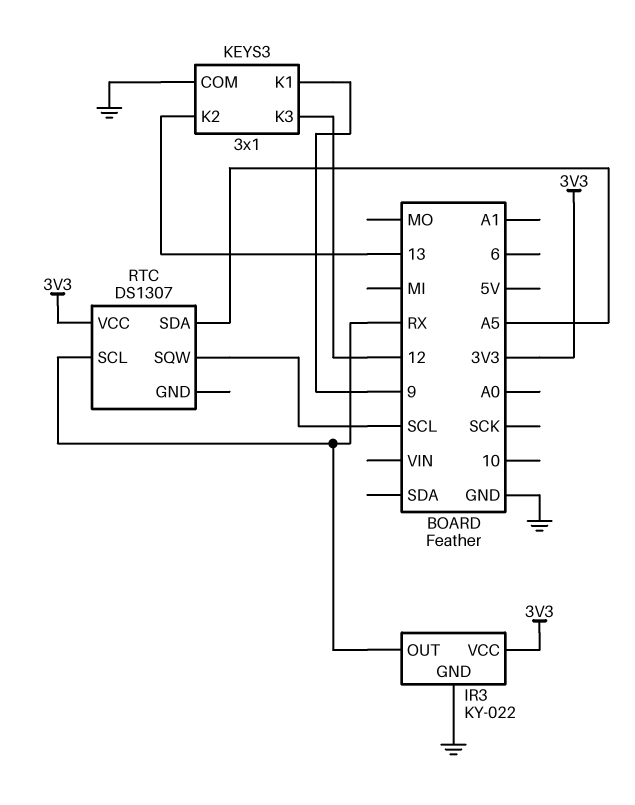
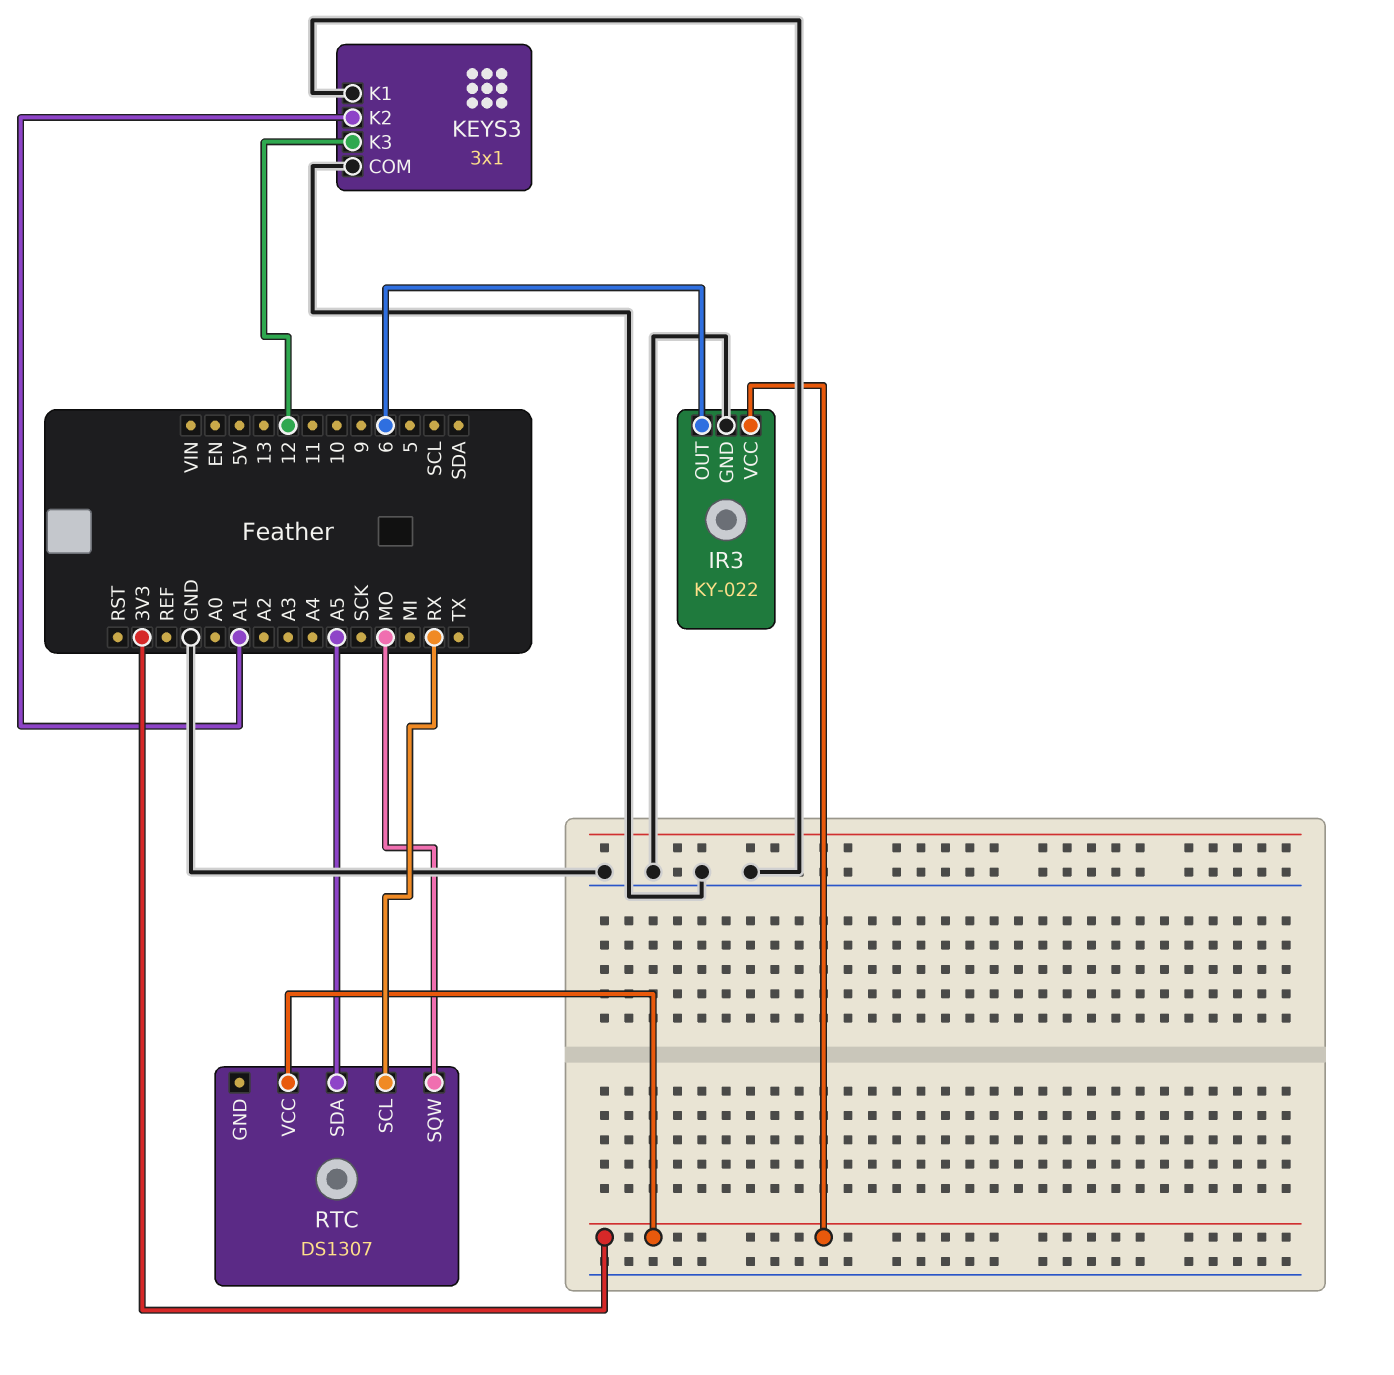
IR3 pin OUT: RX -> 6
KEYS3 pin K1: 9 -> GND
KEYS3 pin K2: 13 -> A1
RTC pin SQW: SCL -> MO

